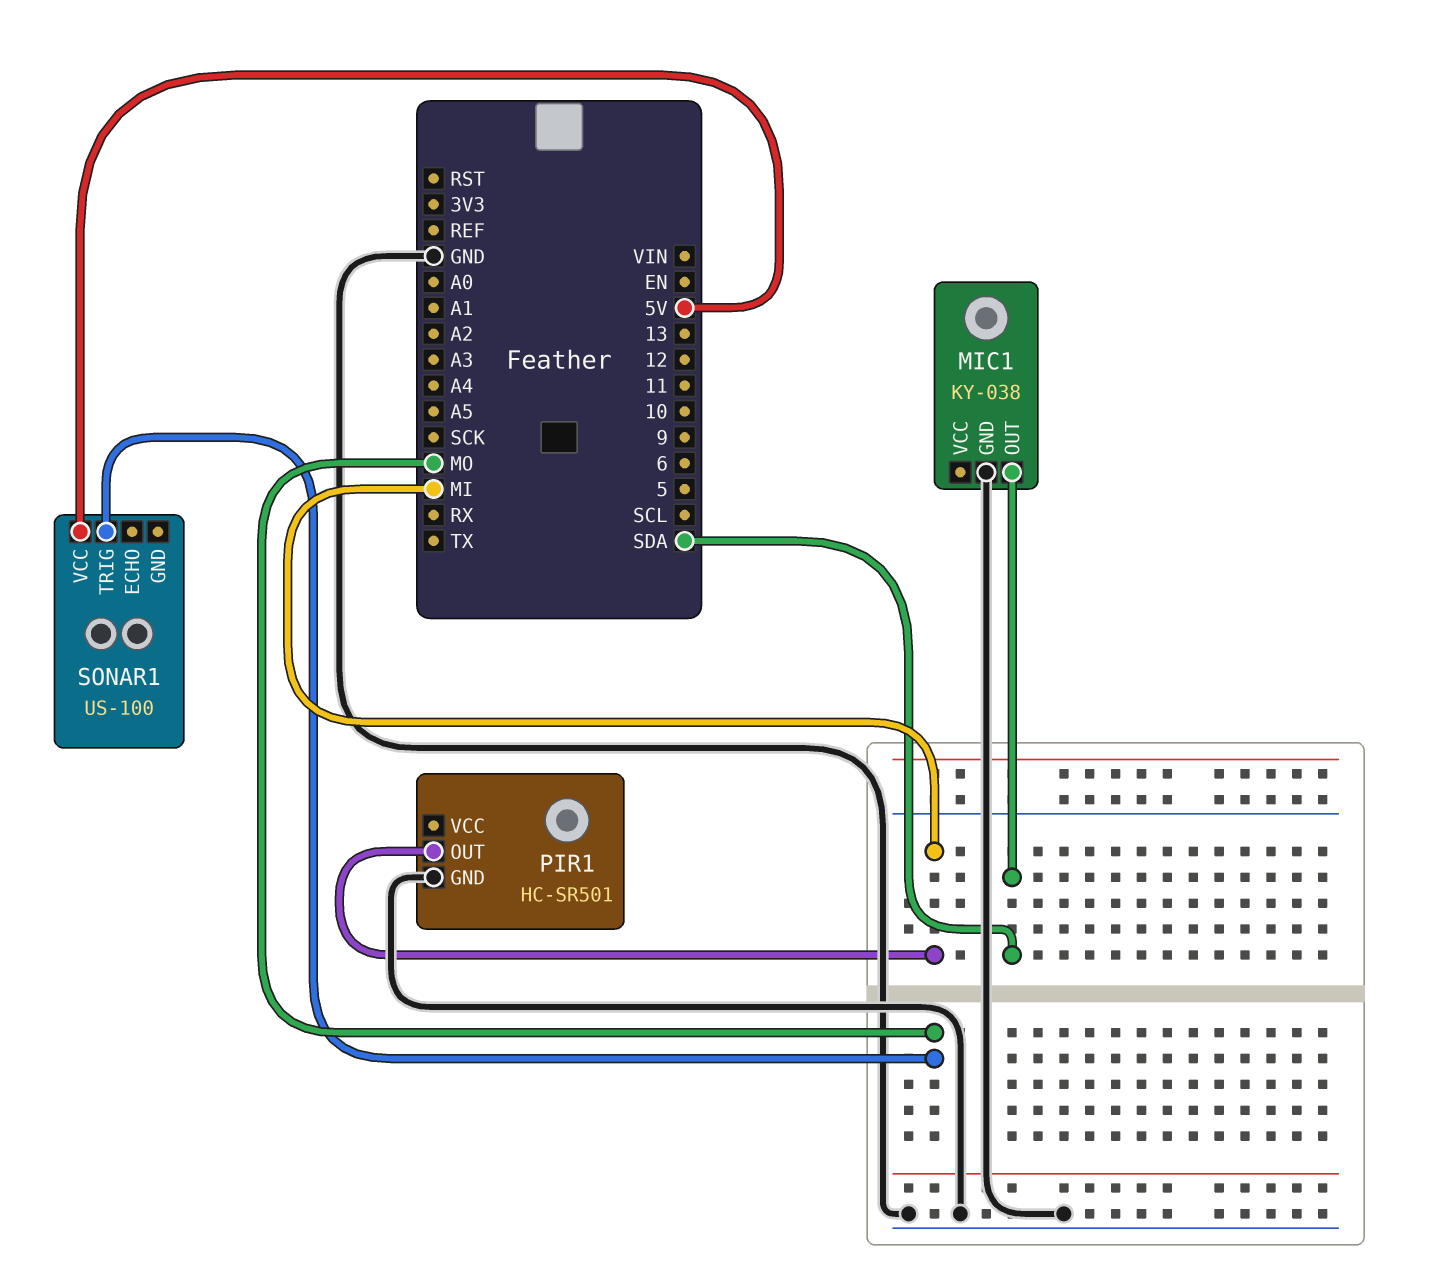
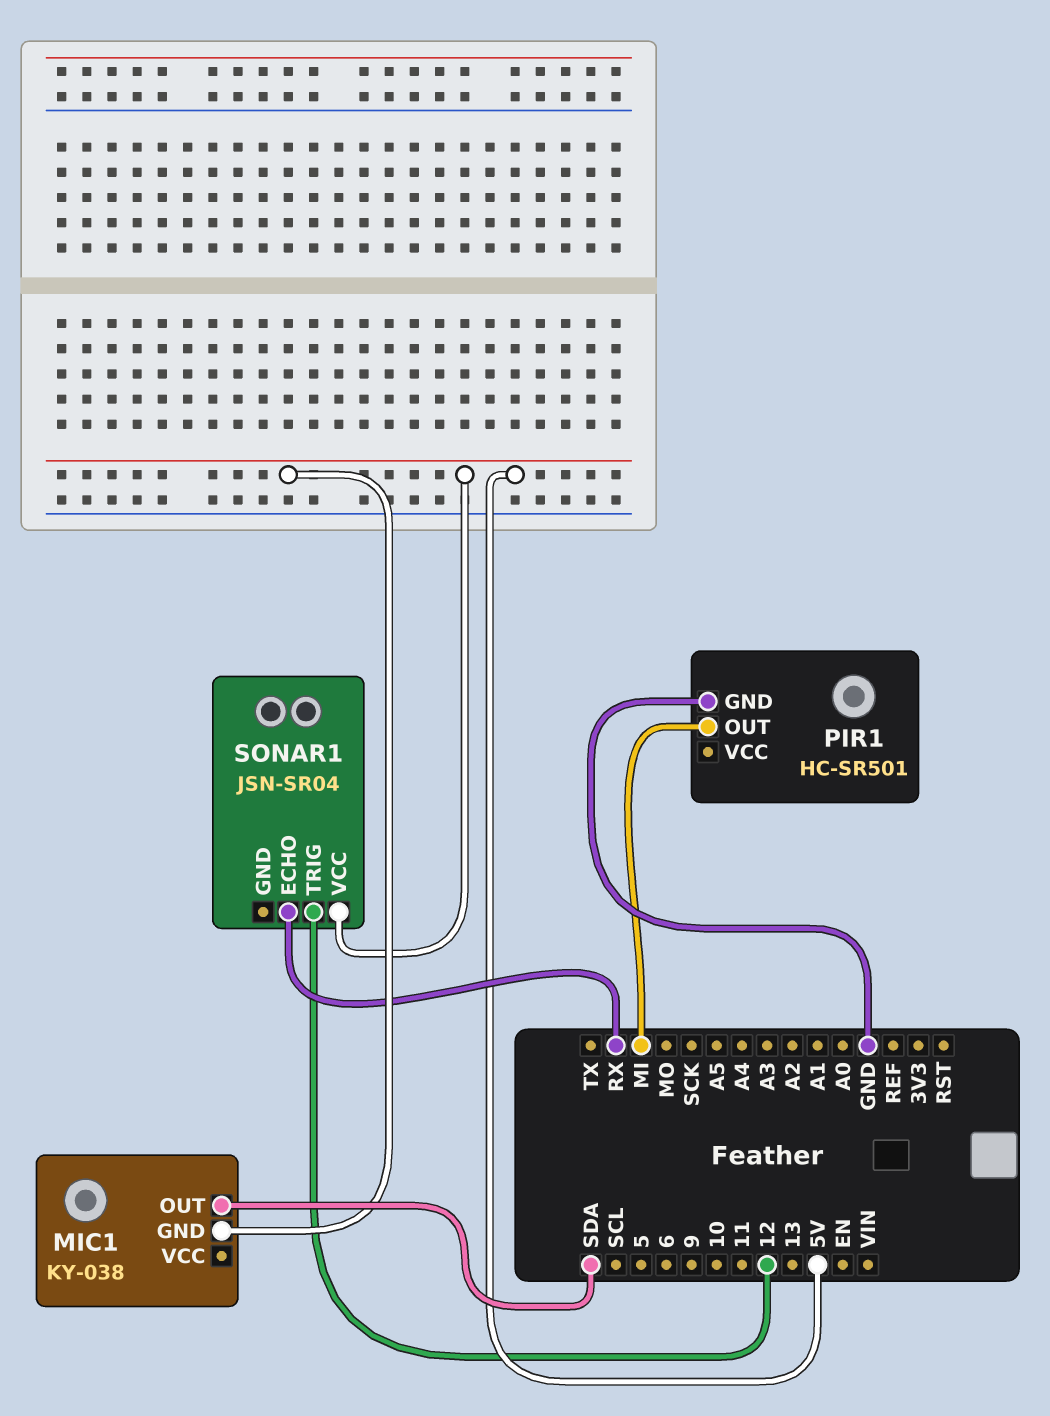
MIC1 pin GND: GND -> 5V
SONAR1: US-100 -> JSN-SR04
SONAR1 pin ECHO: none -> RX
SONAR1 pin TRIG: MO -> 12

